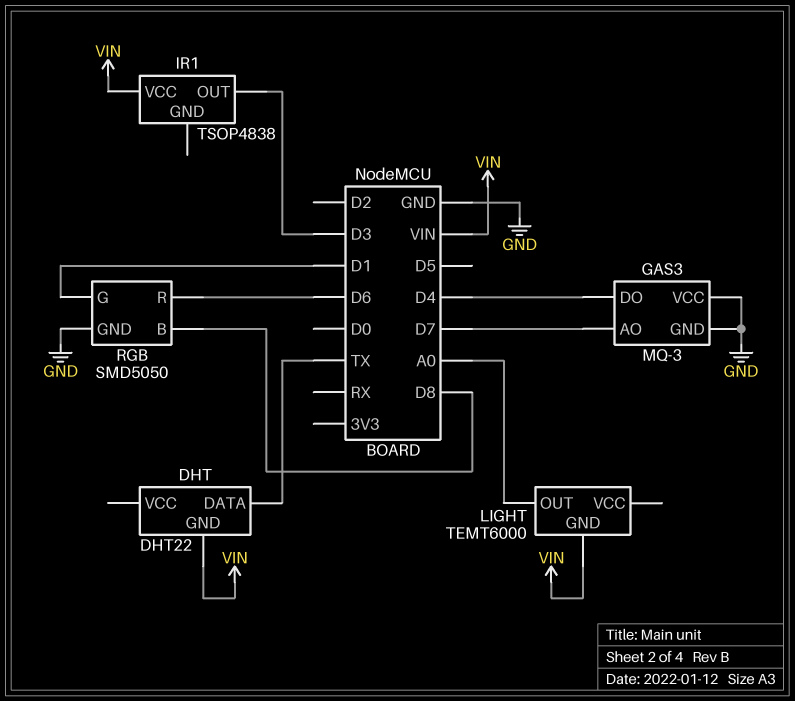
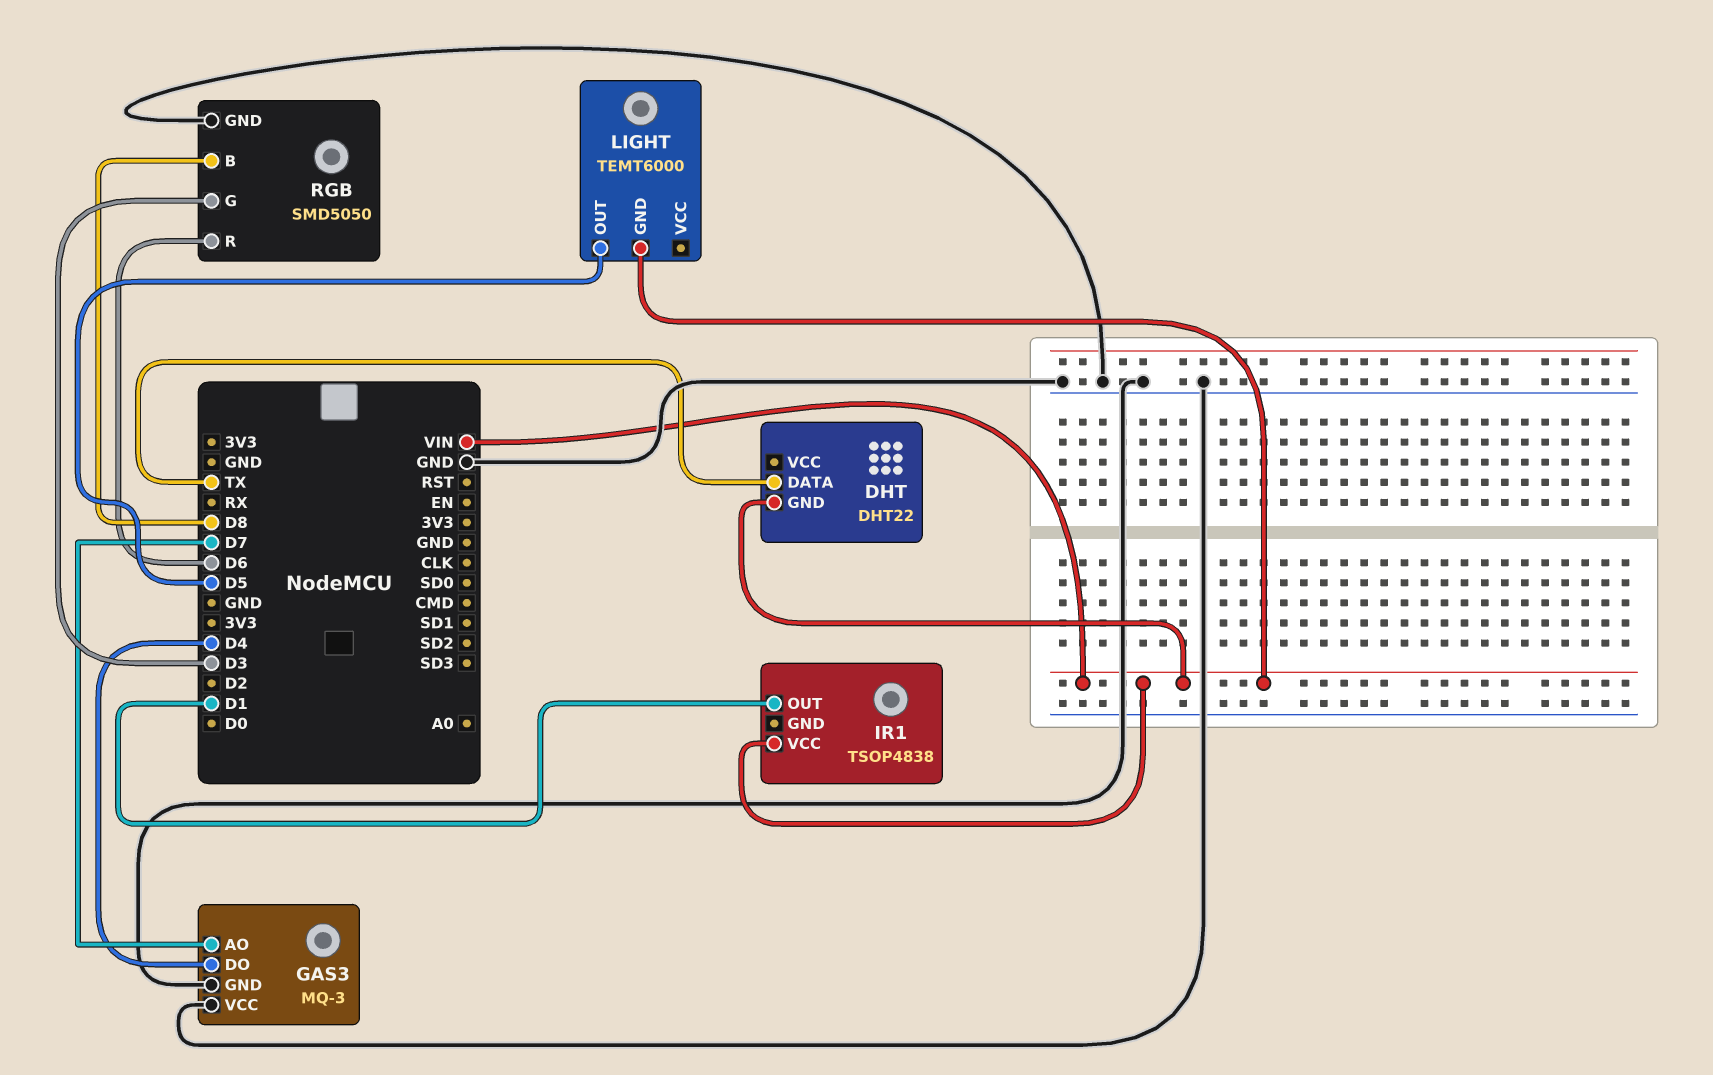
IR1 pin OUT: D3 -> D1
LIGHT pin OUT: A0 -> D5
RGB pin G: D1 -> D3

